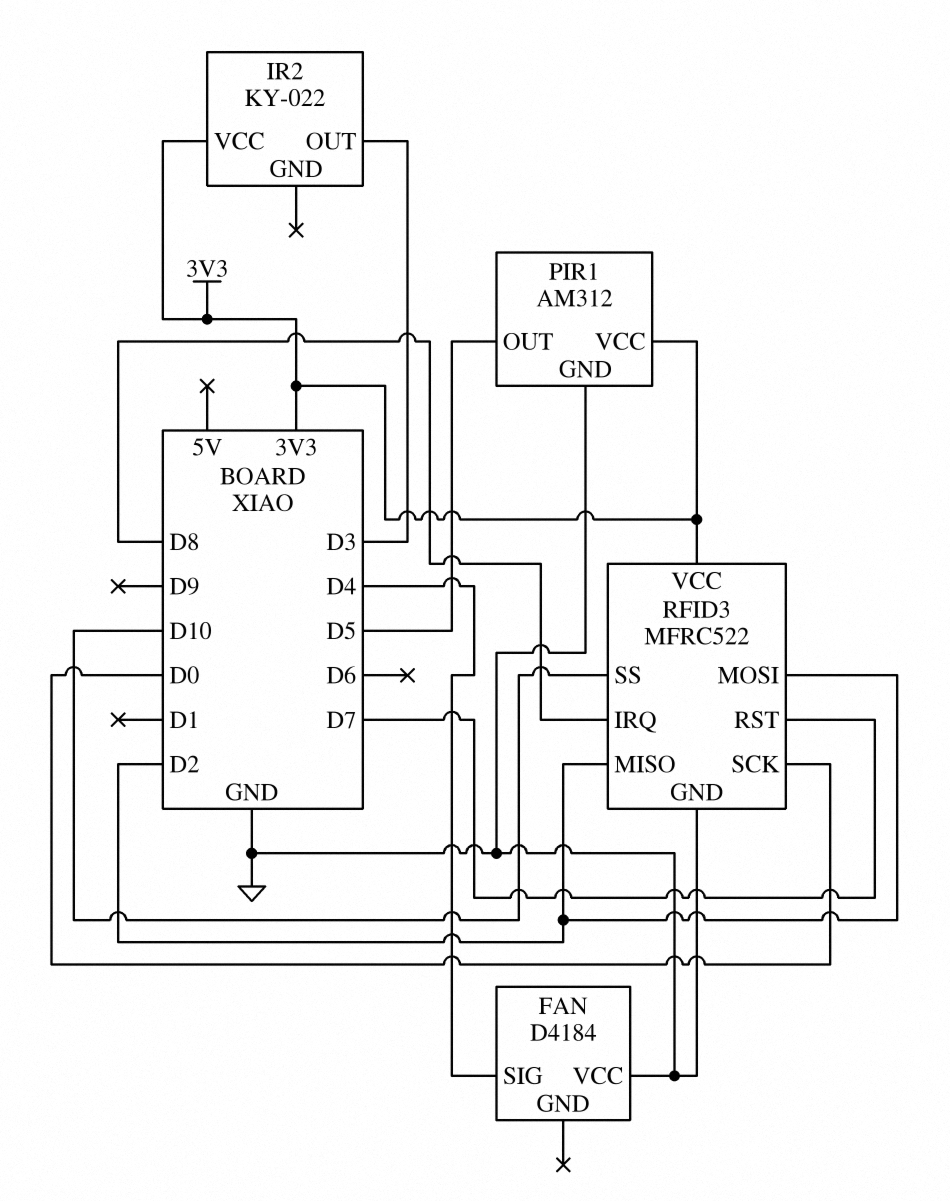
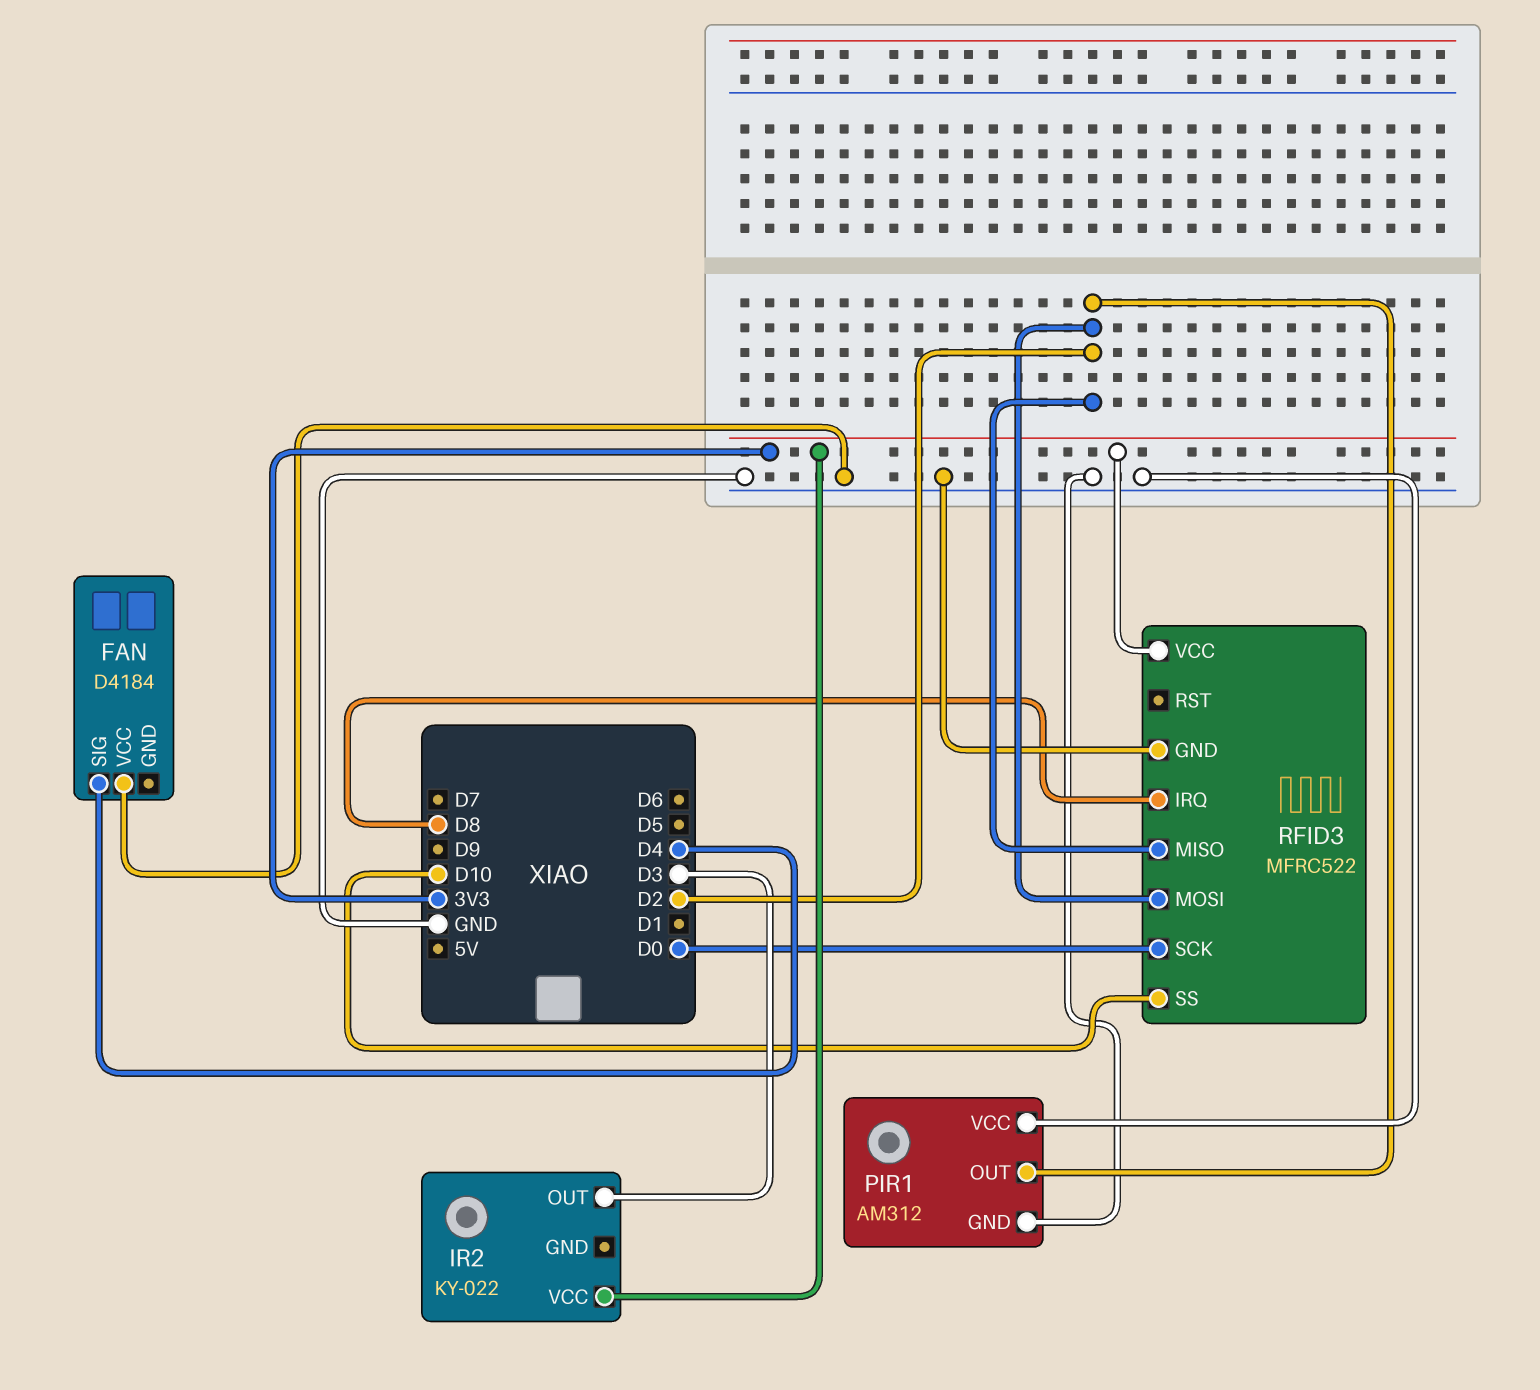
PIR1 pin OUT: D5 -> D2
PIR1 pin VCC: 3V3 -> GND
RFID3 pin RST: D7 -> none

